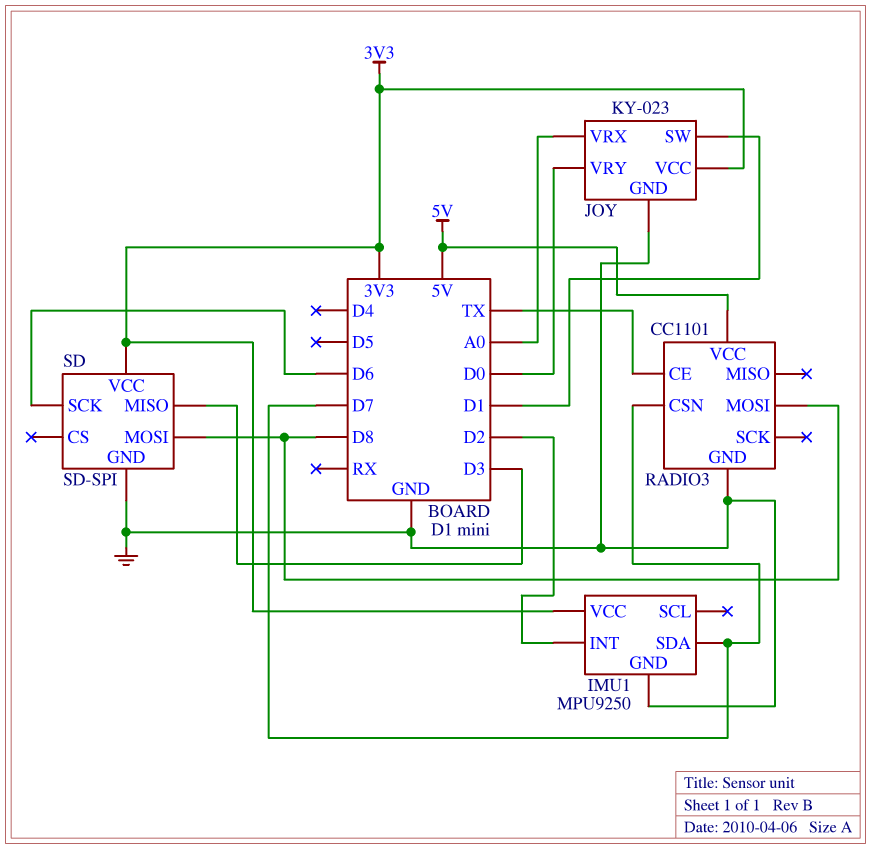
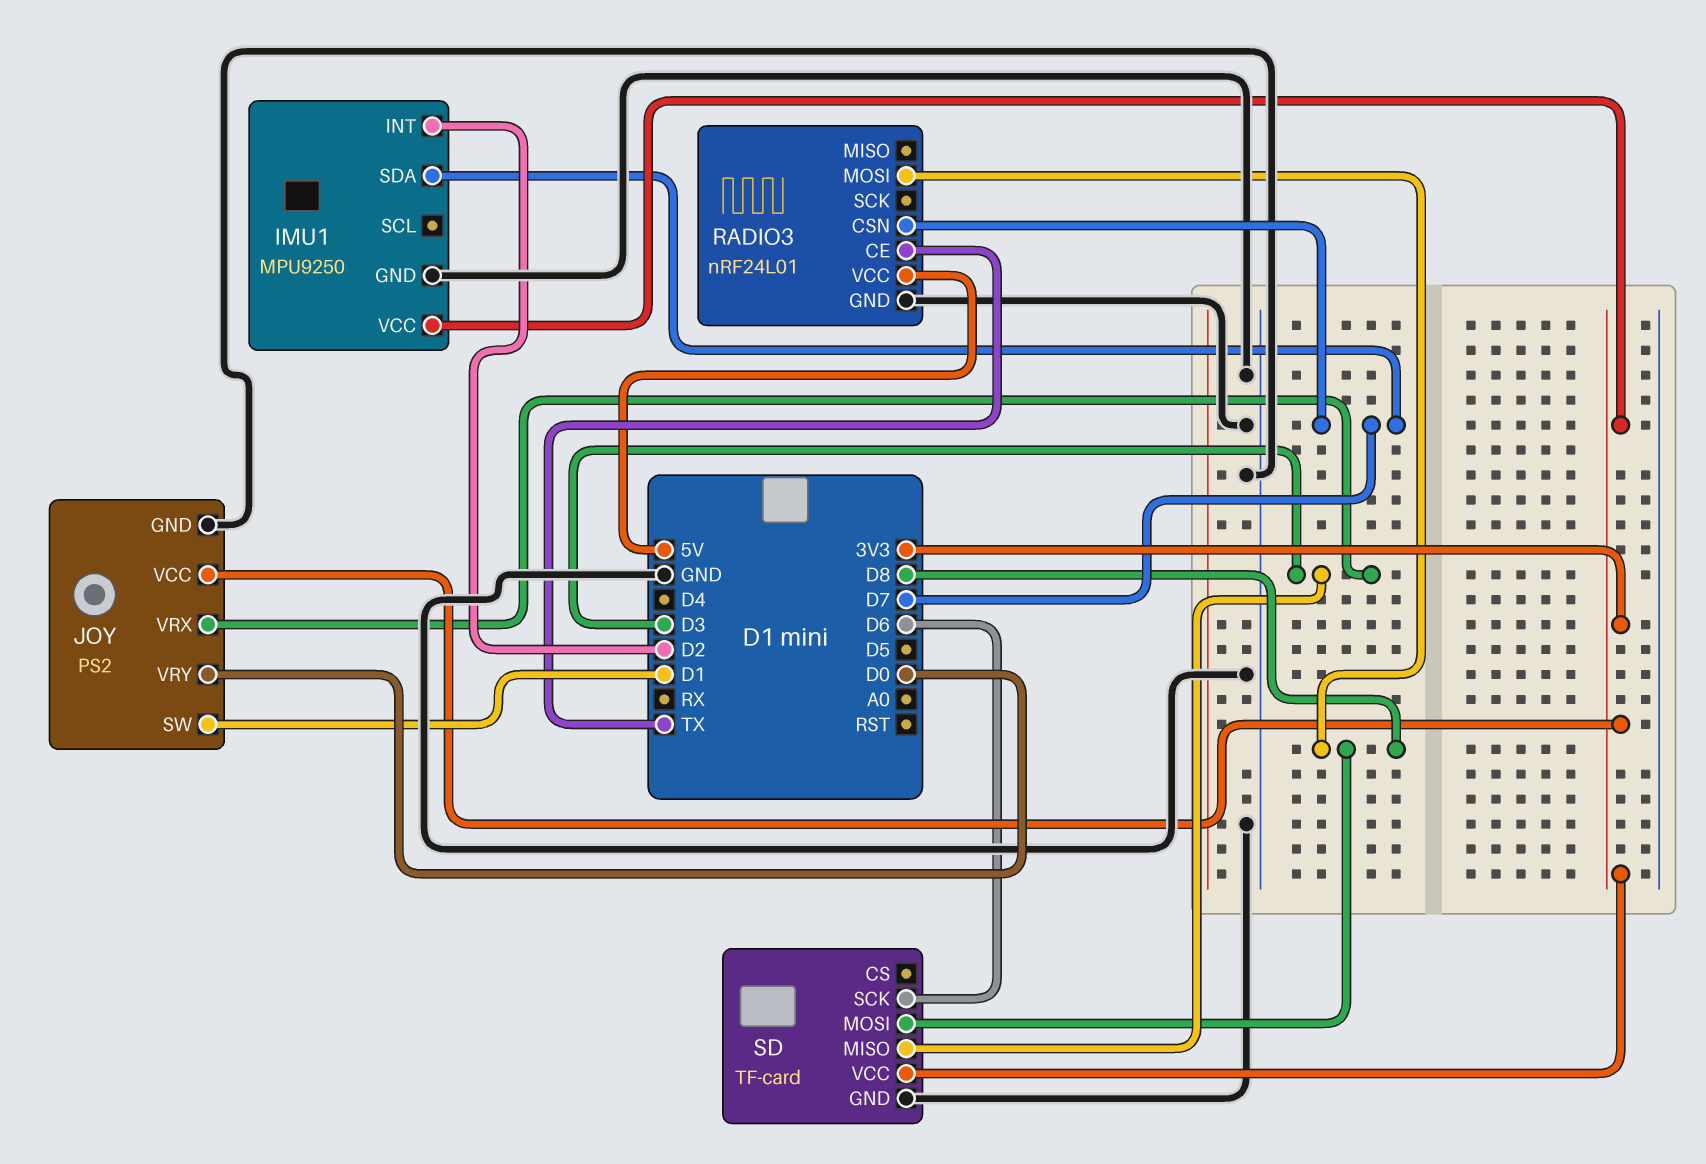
JOY: KY-023 -> PS2
JOY pin VRX: A0 -> D3
RADIO3: CC1101 -> nRF24L01
SD: SD-SPI -> TF-card

